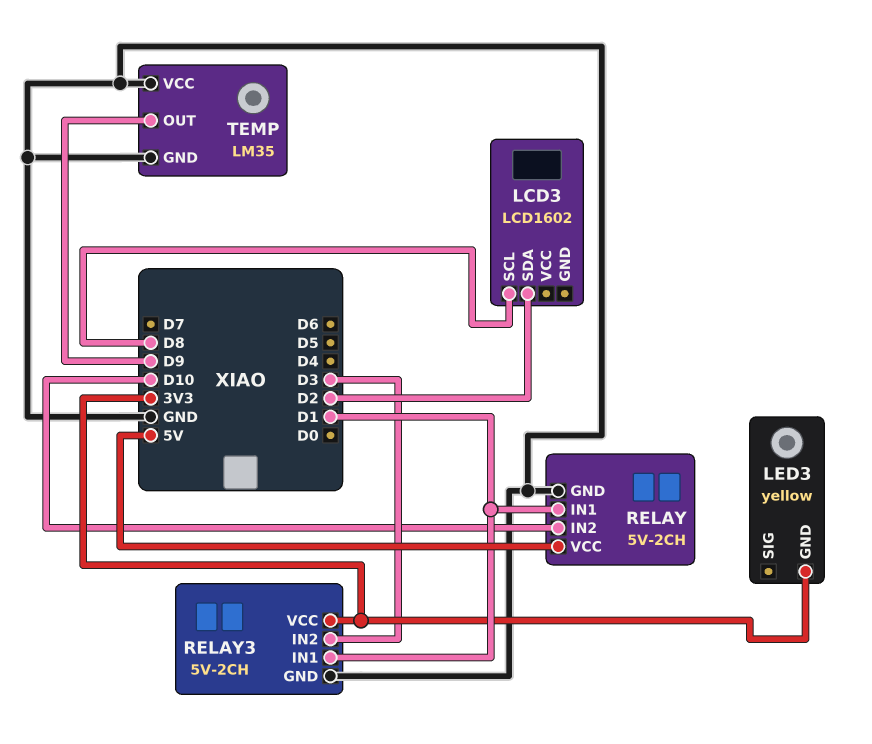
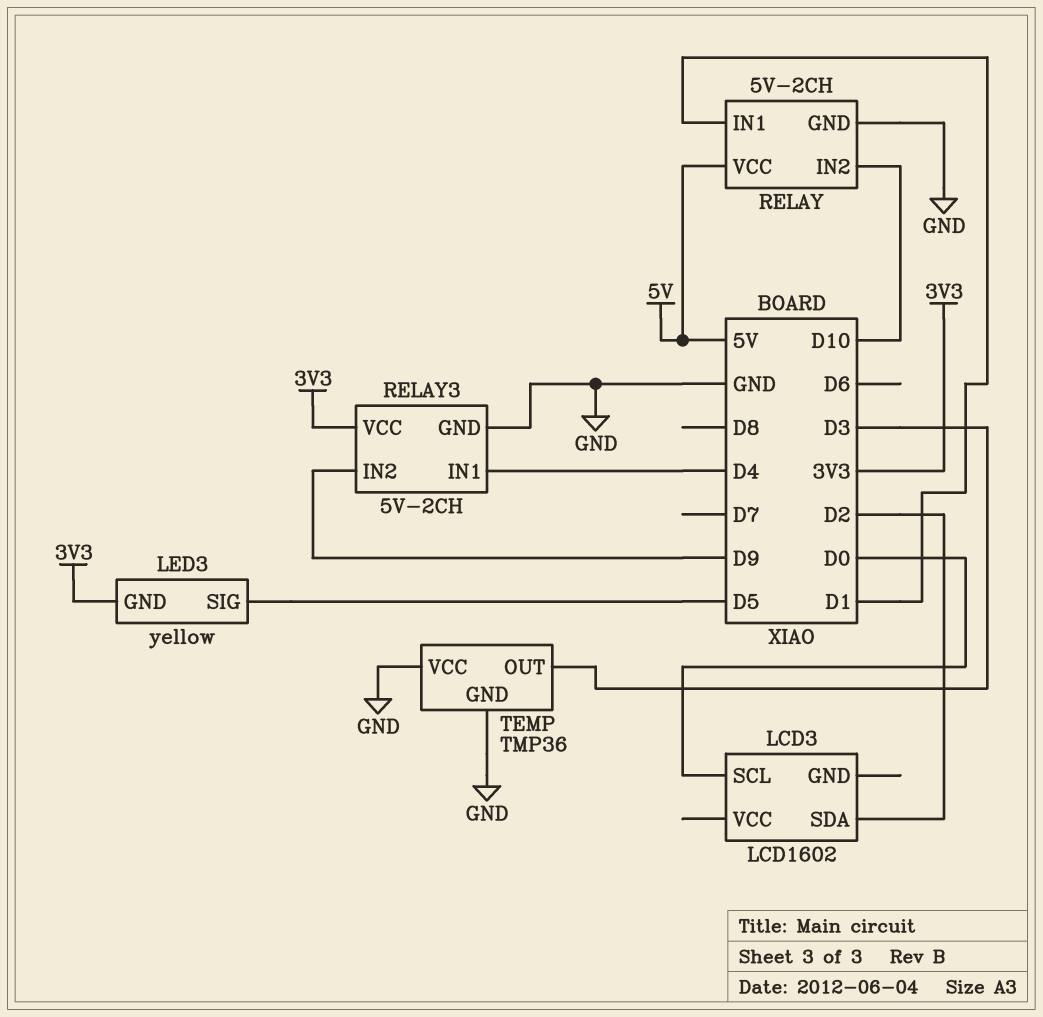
LCD3 pin SCL: D8 -> D0
LED3 pin SIG: none -> D5
RELAY3 pin IN1: D1 -> D4
RELAY3 pin IN2: D3 -> D9
TEMP: LM35 -> TMP36
TEMP pin OUT: D9 -> D3

